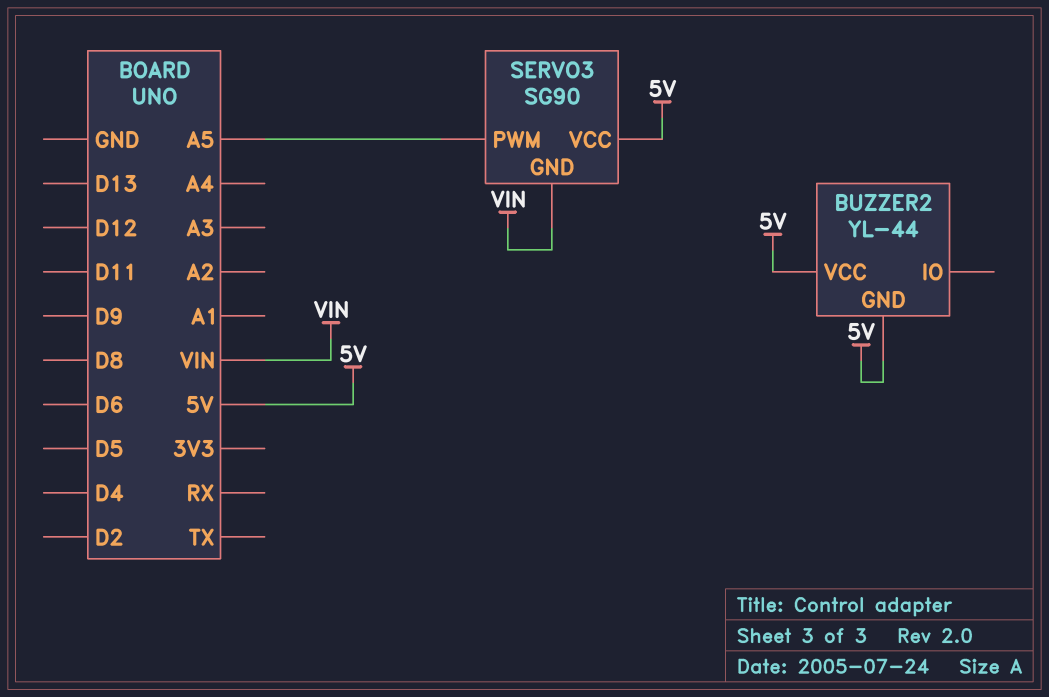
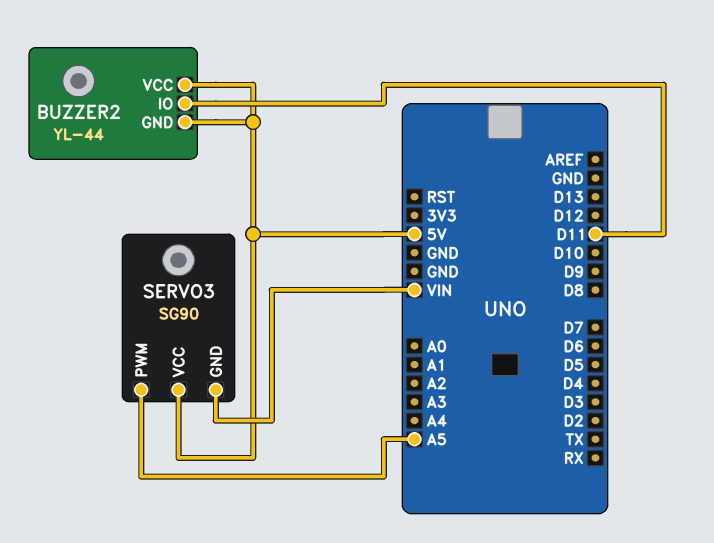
BUZZER2 pin IO: none -> D11

